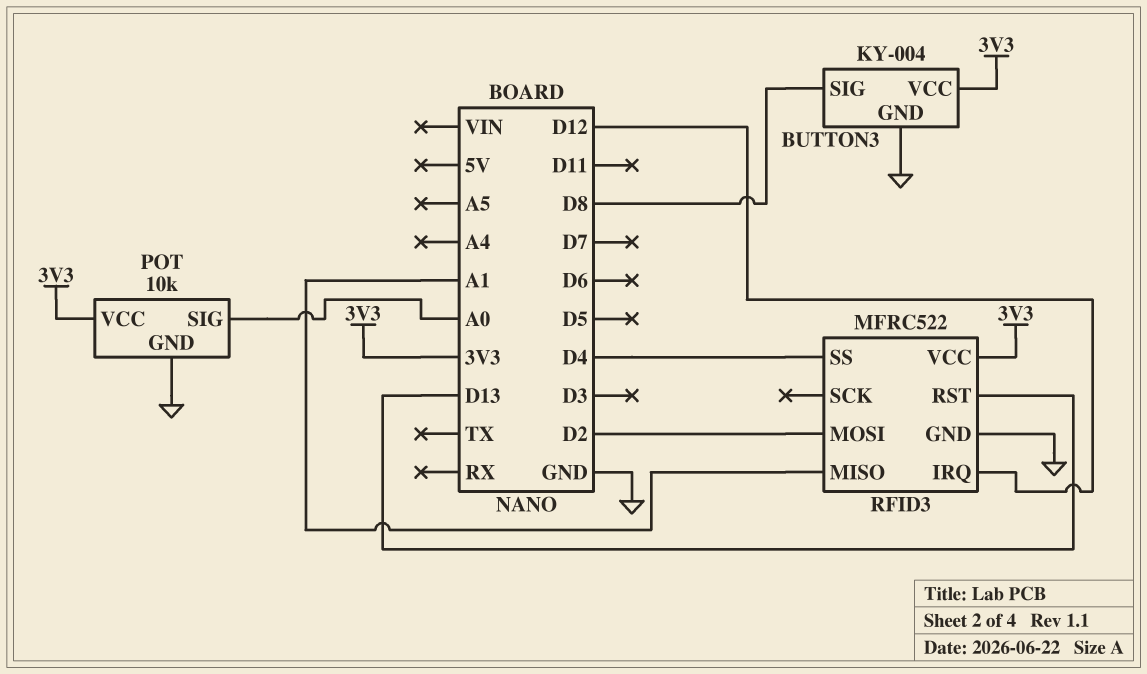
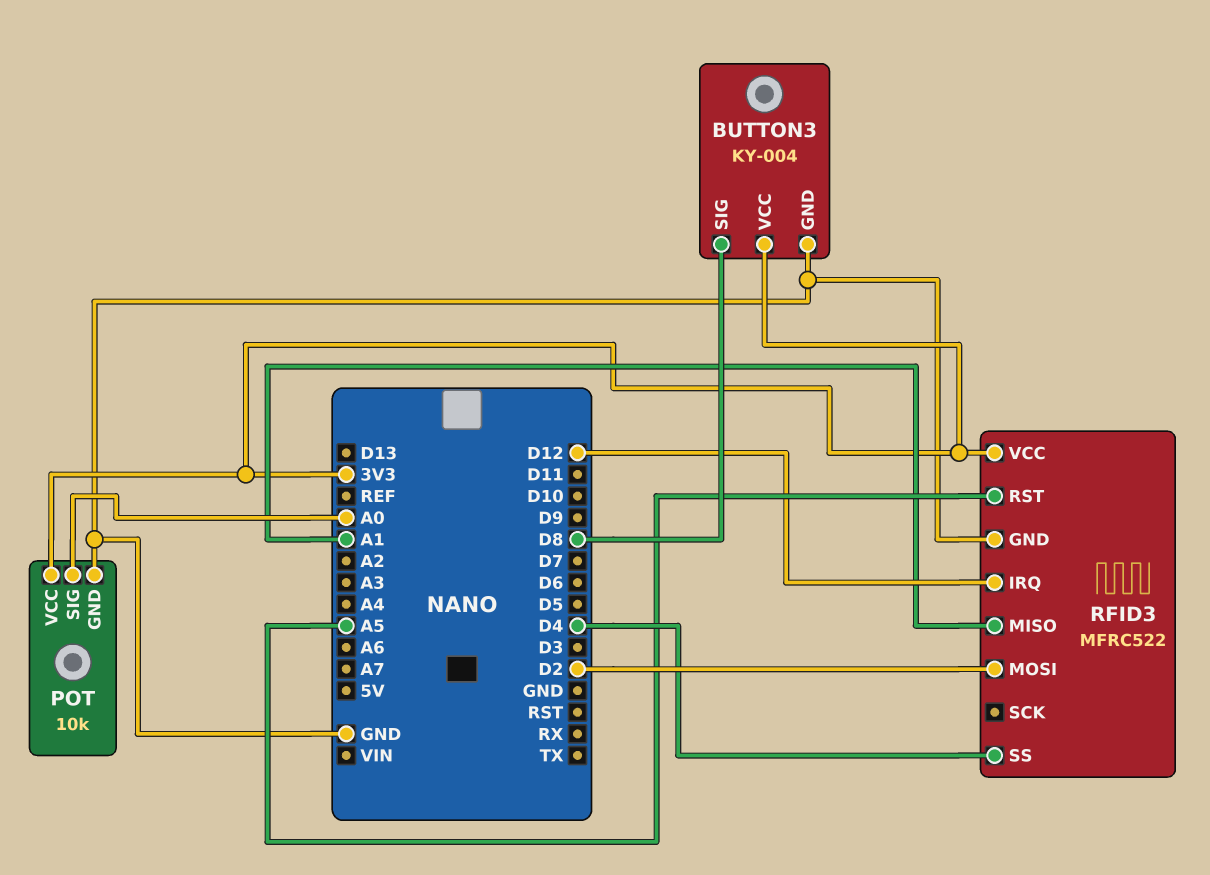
RFID3 pin RST: D13 -> A5

